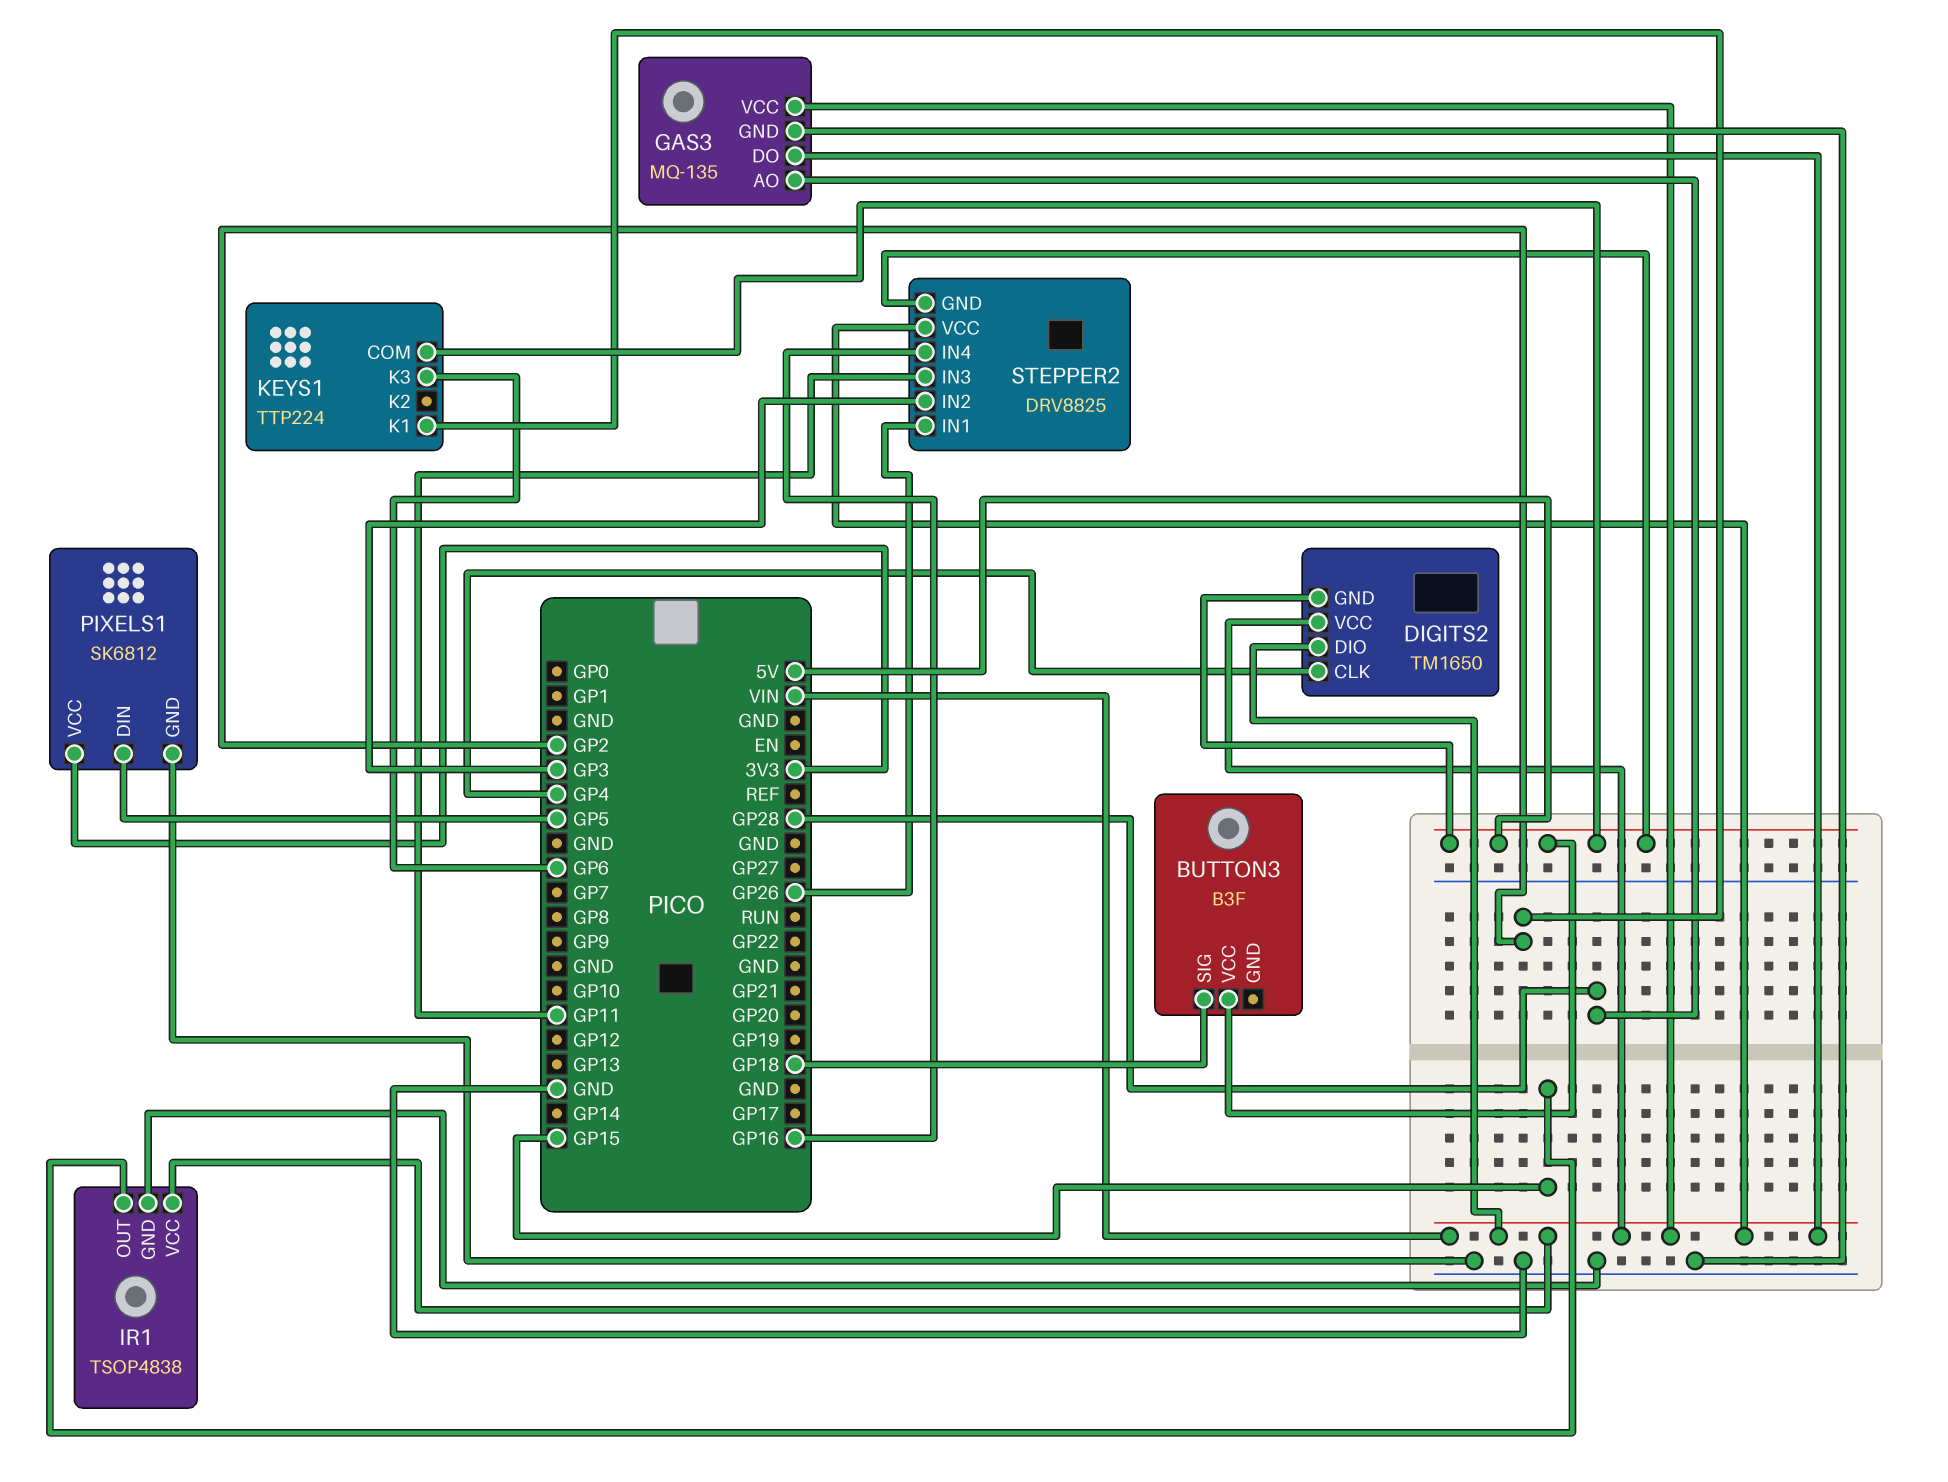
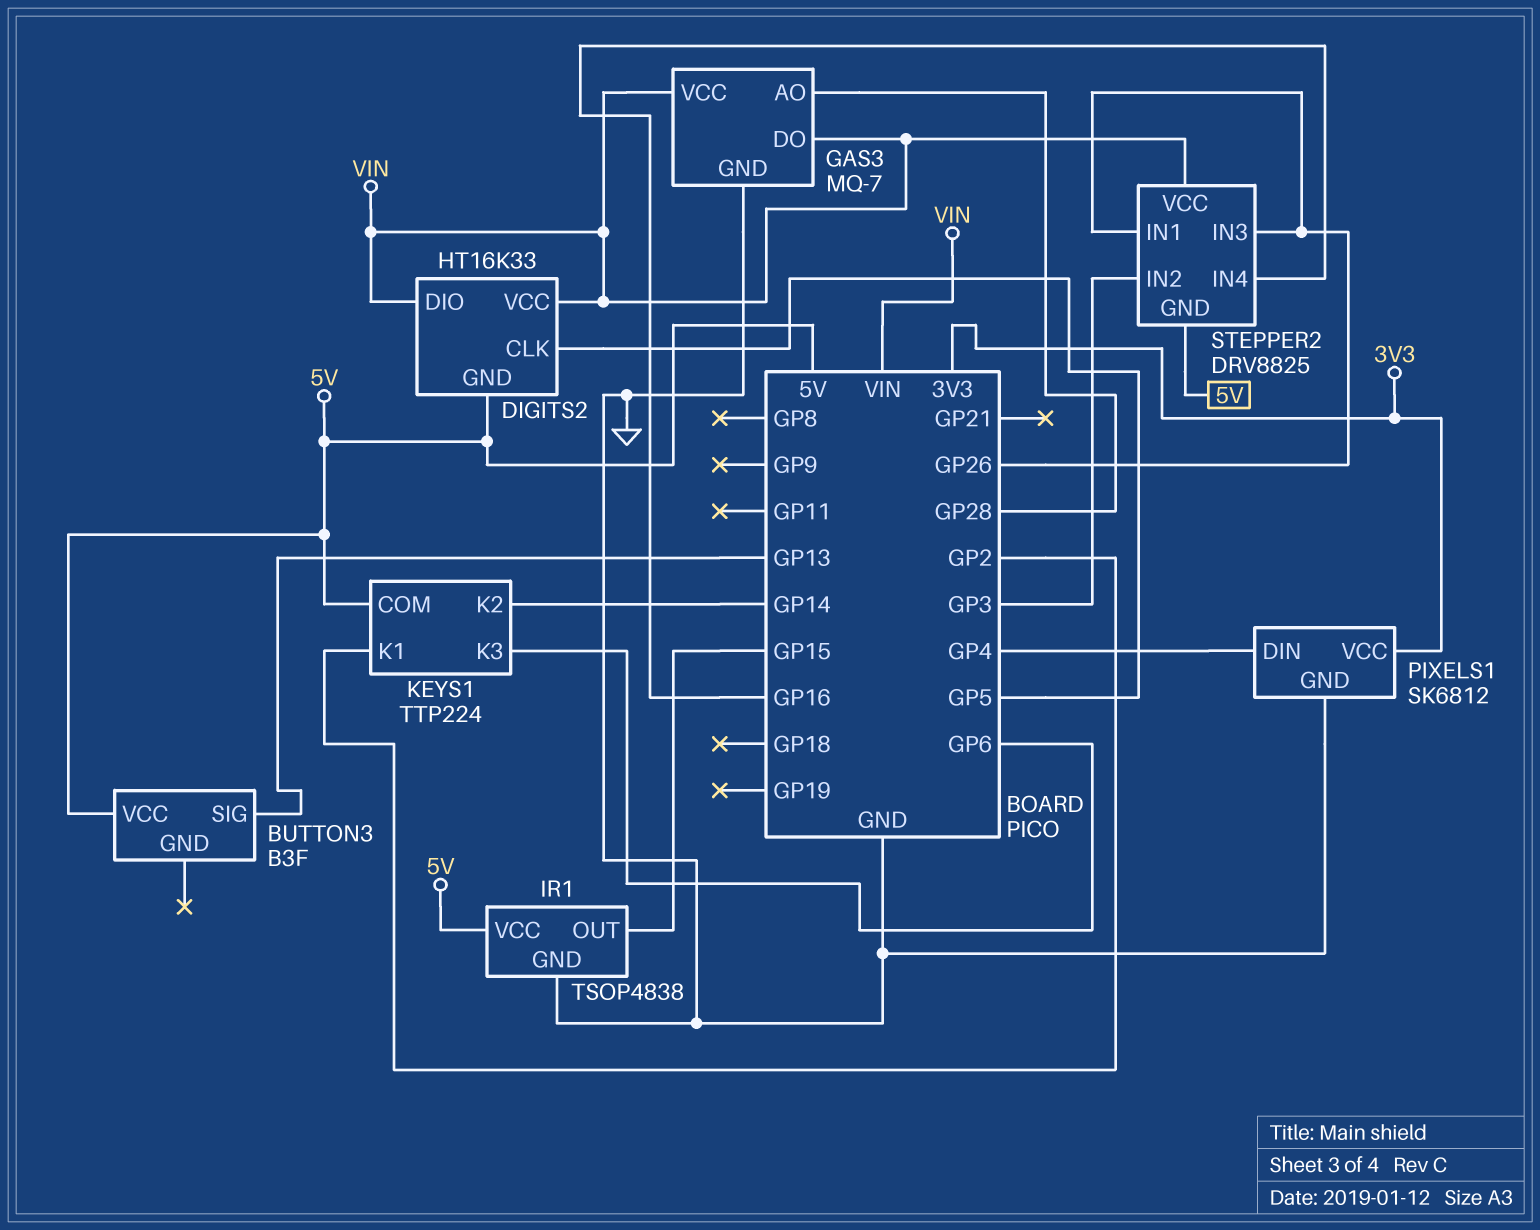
BUTTON3 pin SIG: GP18 -> GP13
DIGITS2: TM1650 -> HT16K33
DIGITS2 pin CLK: GP4 -> GP5
GAS3: MQ-135 -> MQ-7
IR1 pin VCC: VIN -> 5V
KEYS1 pin K2: none -> GP14
PIXELS1 pin DIN: GP5 -> GP4
STEPPER2 pin IN3: GP11 -> GP26

